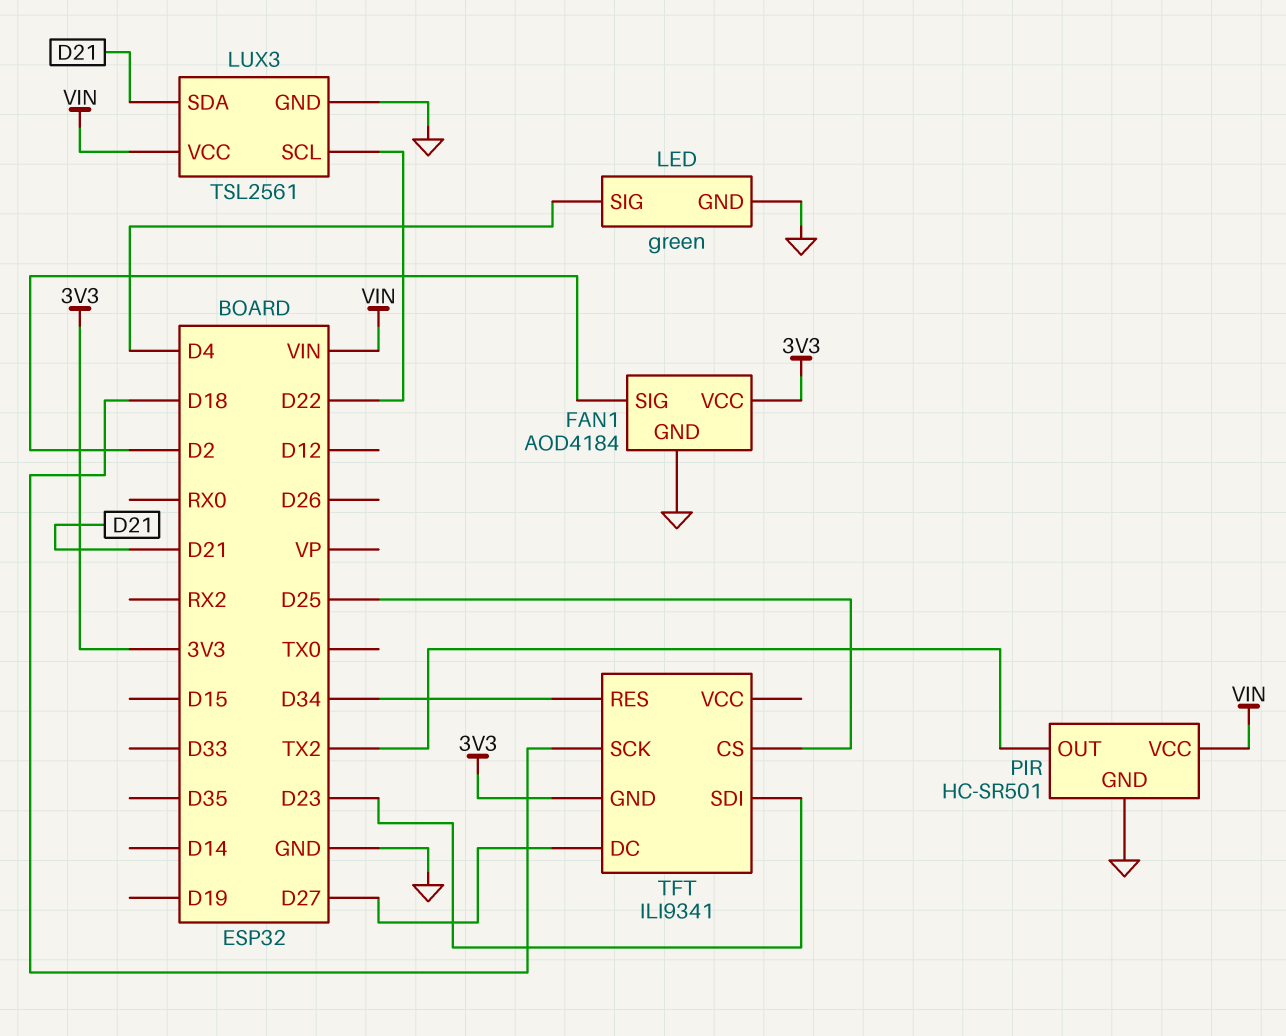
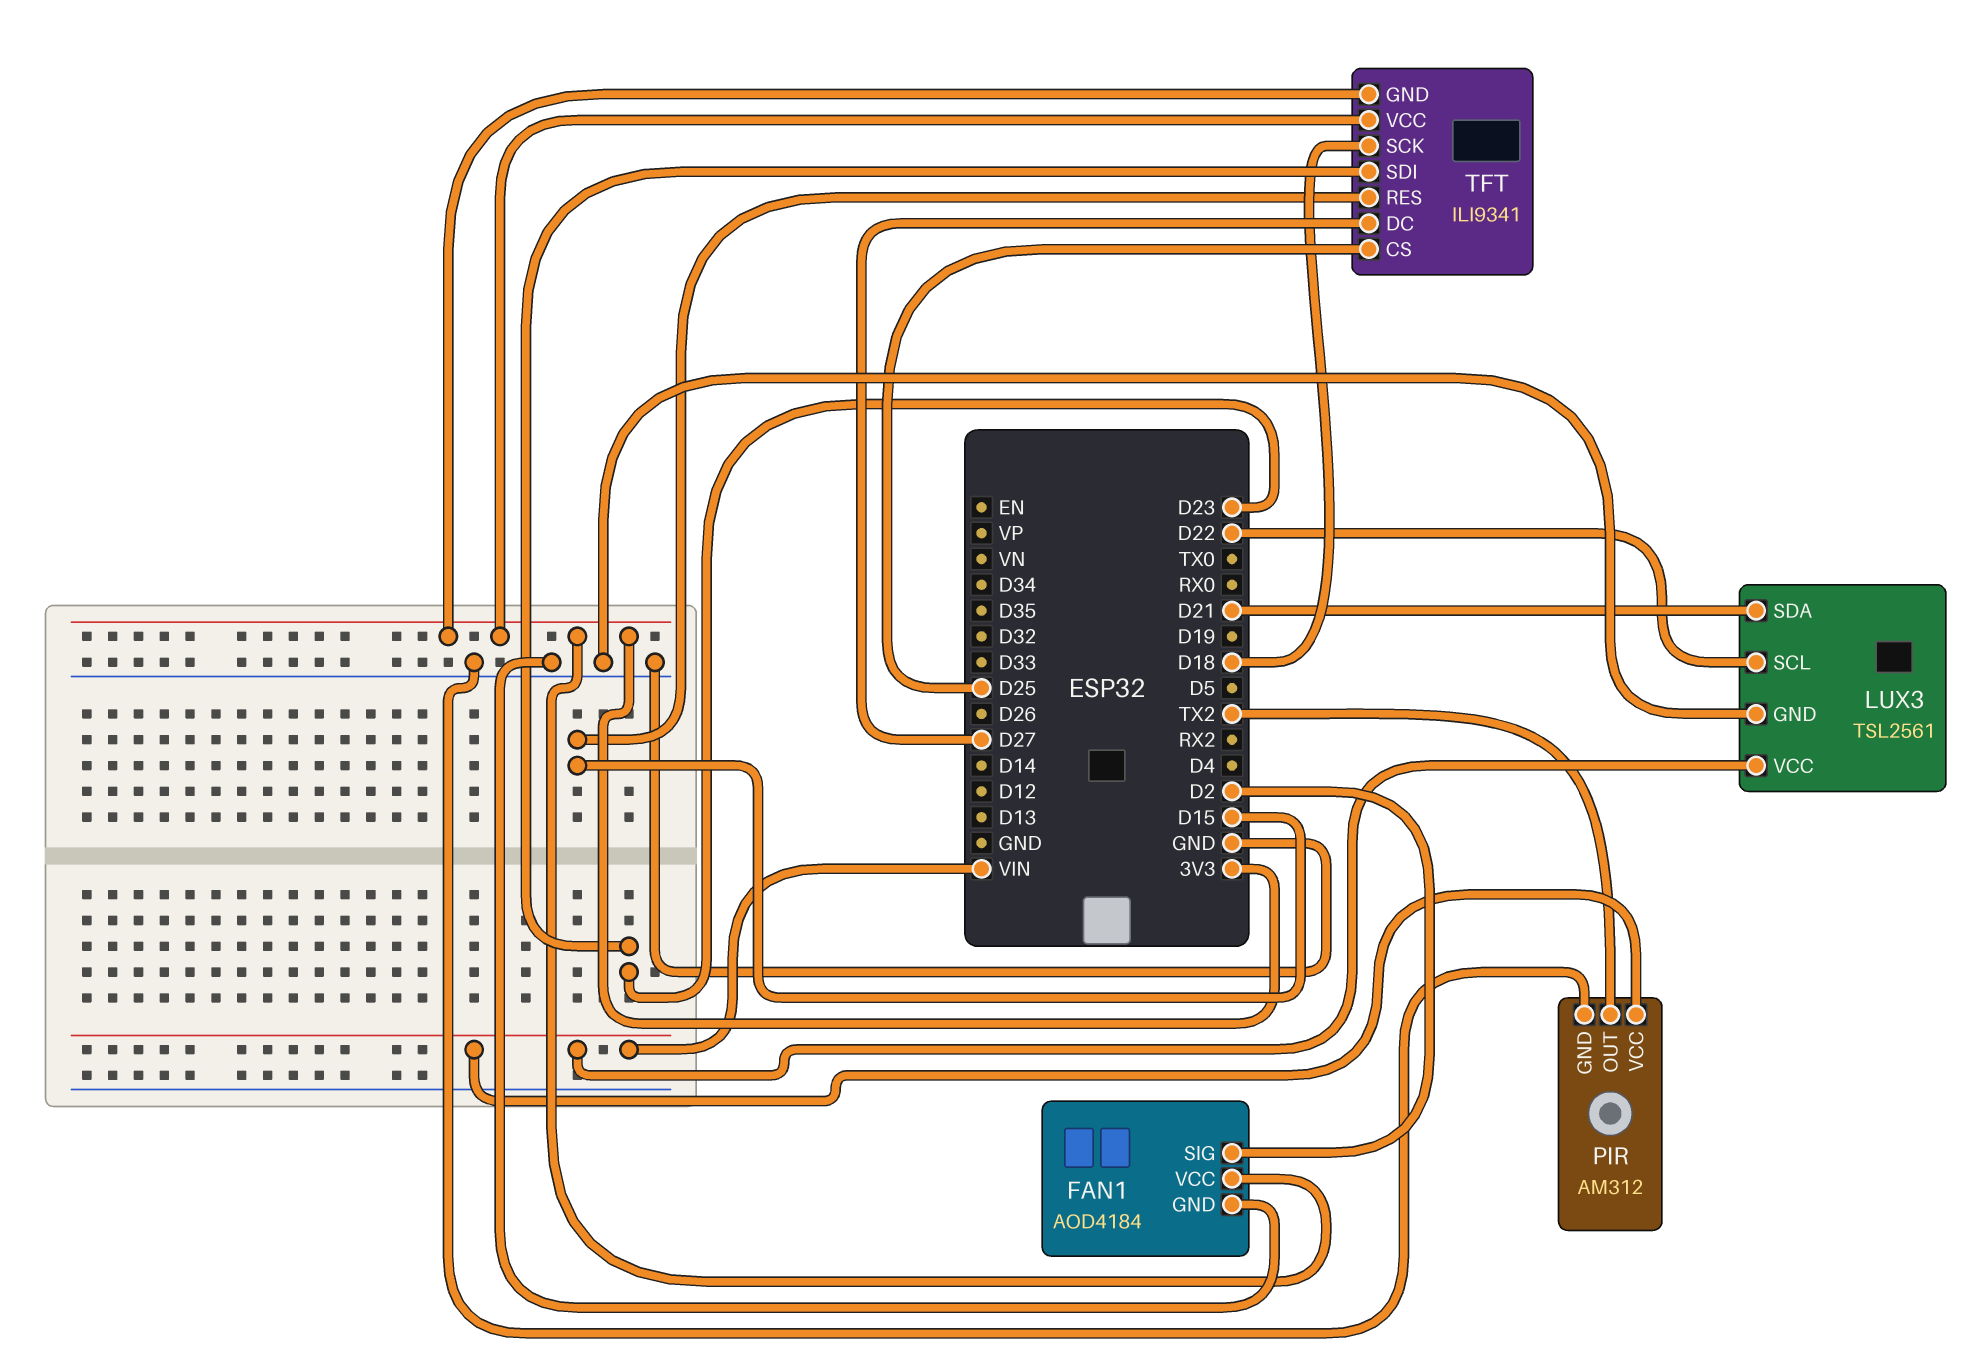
LED: green -> none
LED pin GND: GND -> none
LED pin SIG: D4 -> none
PIR: HC-SR501 -> AM312
TFT pin RES: D34 -> D15
TFT pin VCC: none -> 3V3

